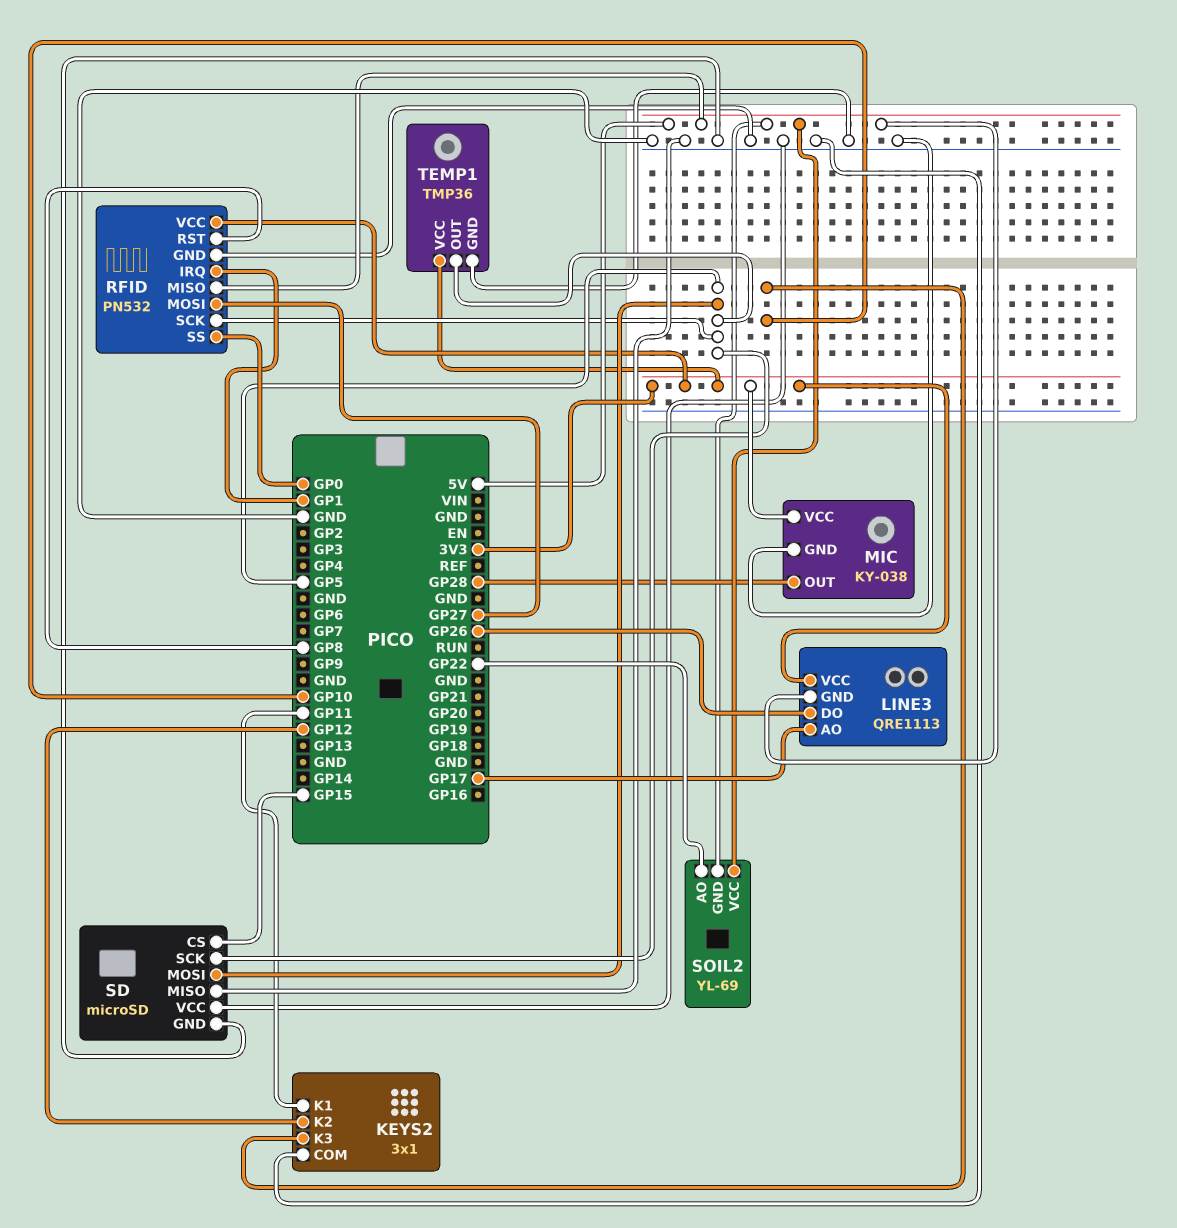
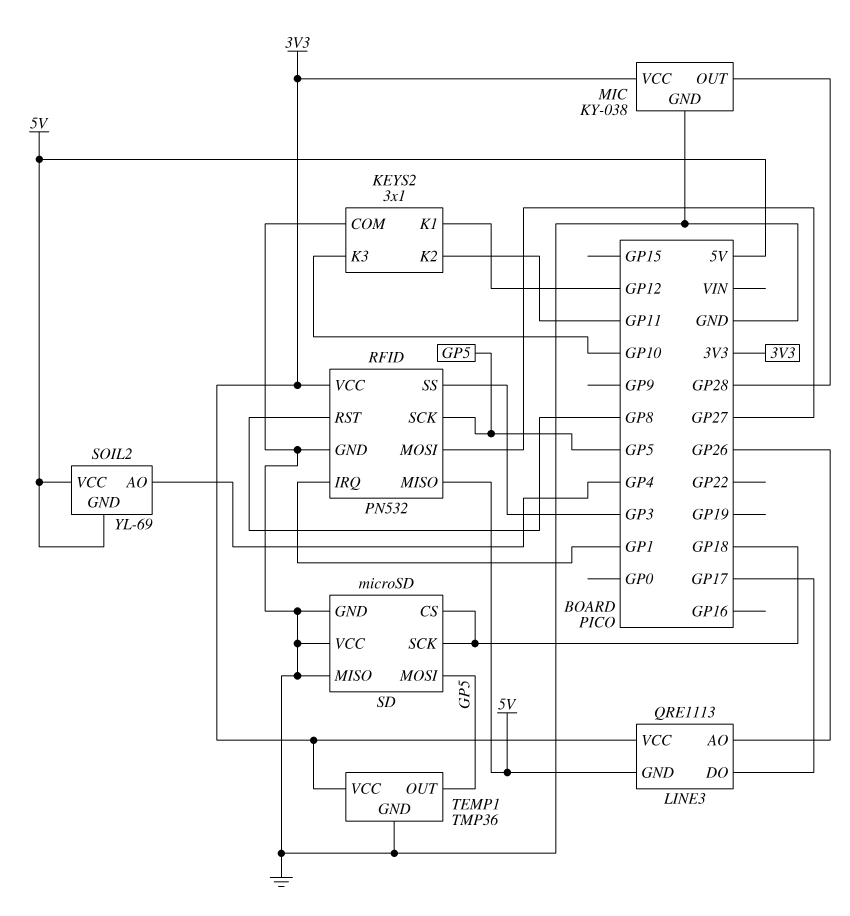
KEYS2 pin K1: GP11 -> GP12
KEYS2 pin K2: GP12 -> GP11
LINE3 pin AO: GP17 -> GP26
LINE3 pin DO: GP26 -> GP17
RFID pin SS: GP0 -> GP3
SD pin CS: GP15 -> GP18
SD pin SCK: GP5 -> GP18
SOIL2 pin AO: GP22 -> GP4

